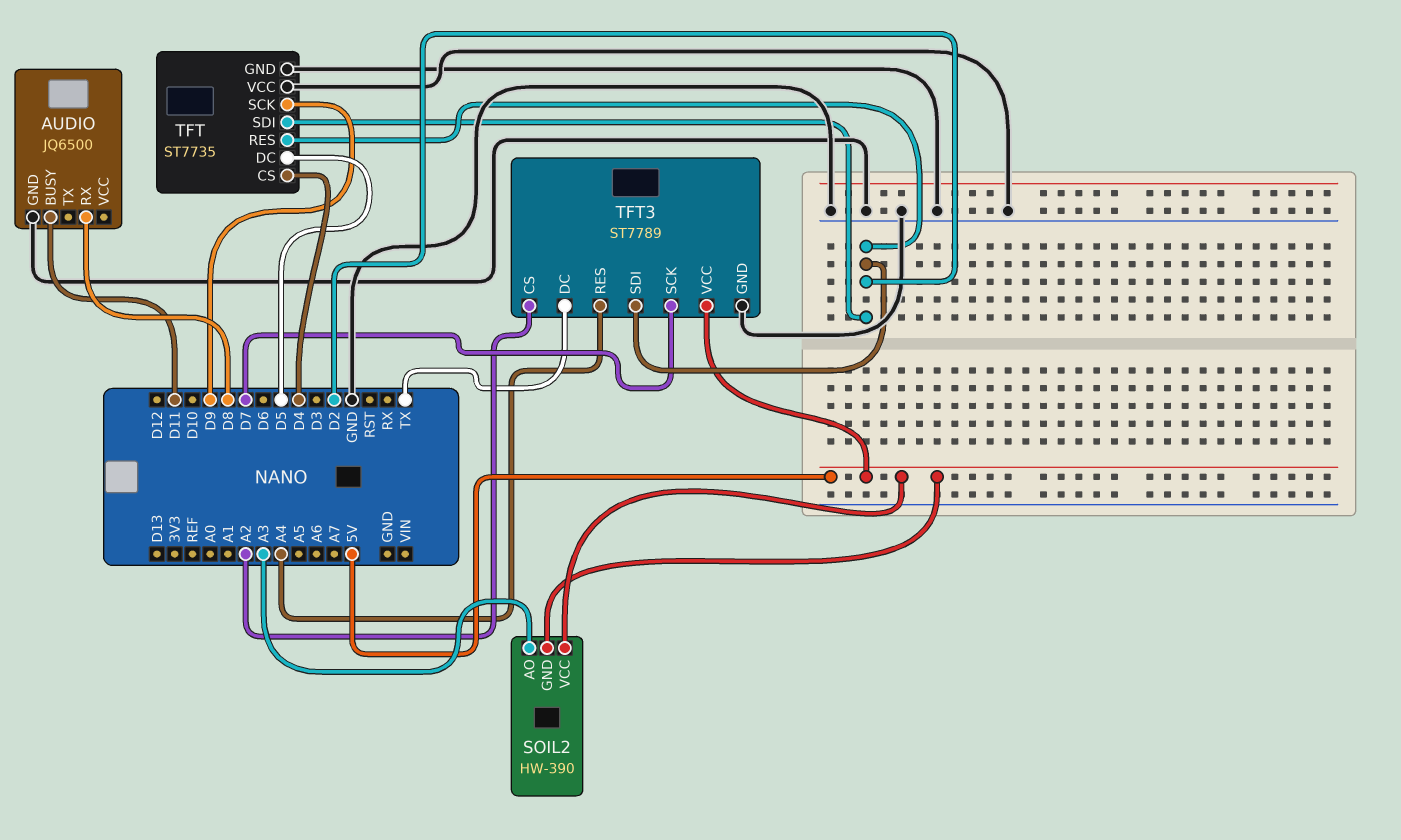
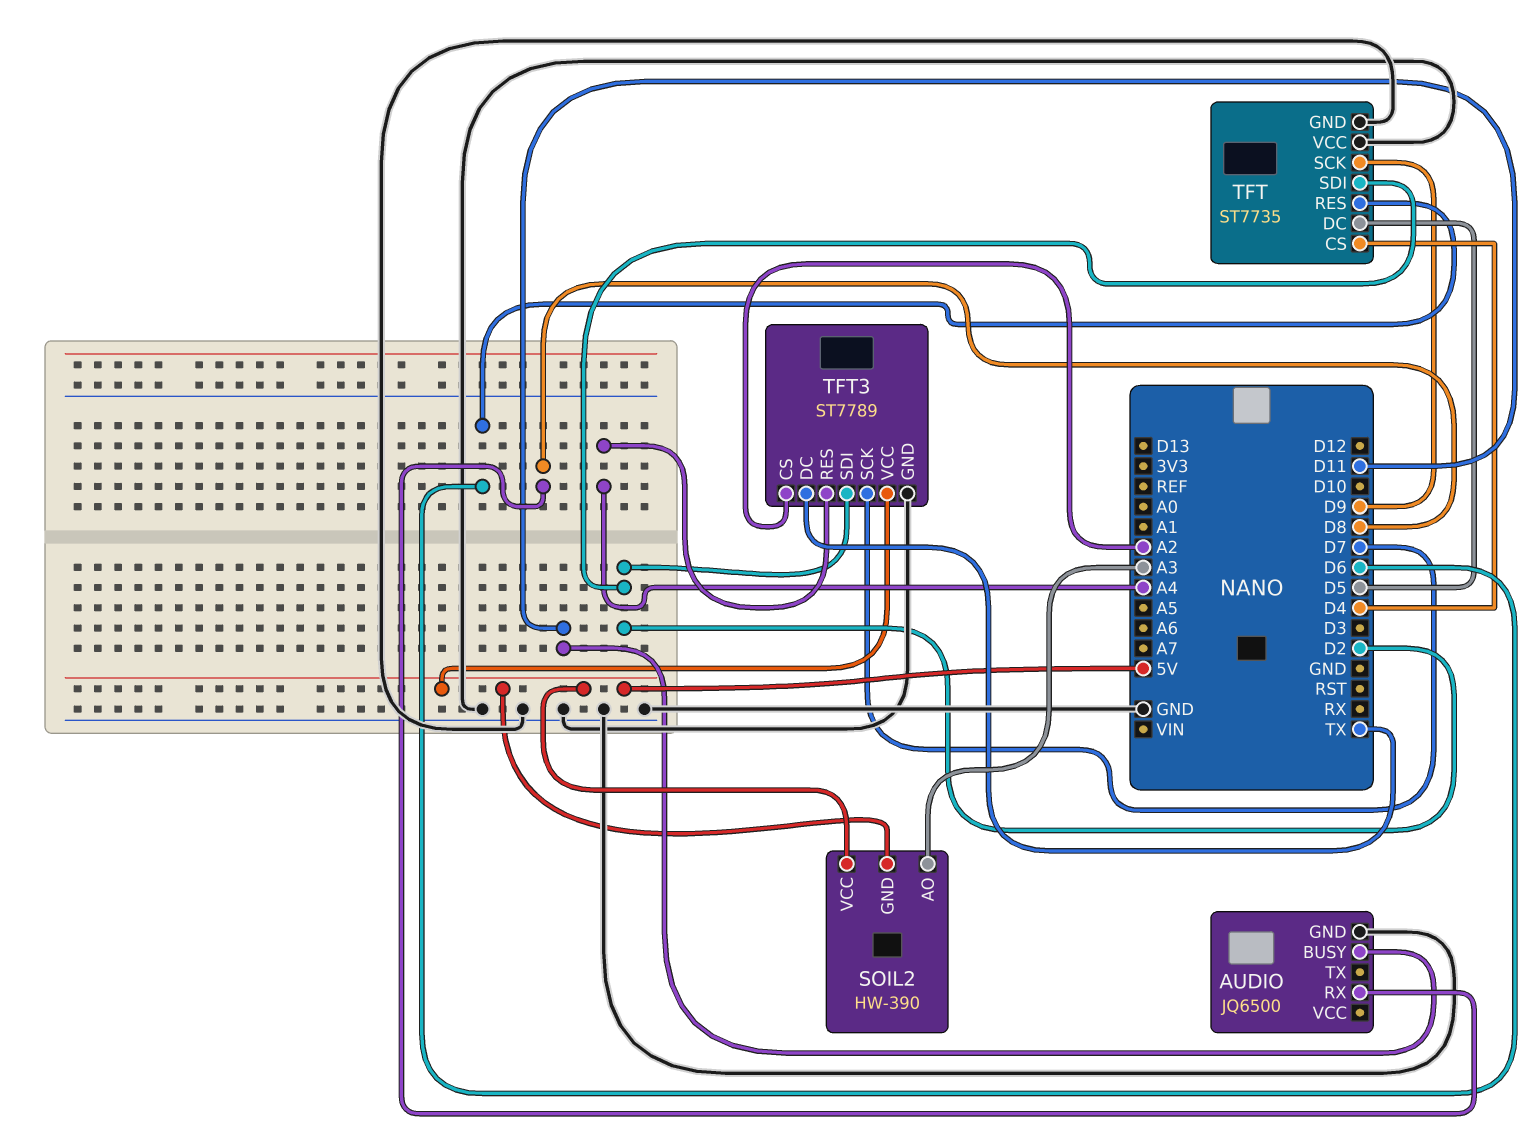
TFT pin RES: D2 -> D6

